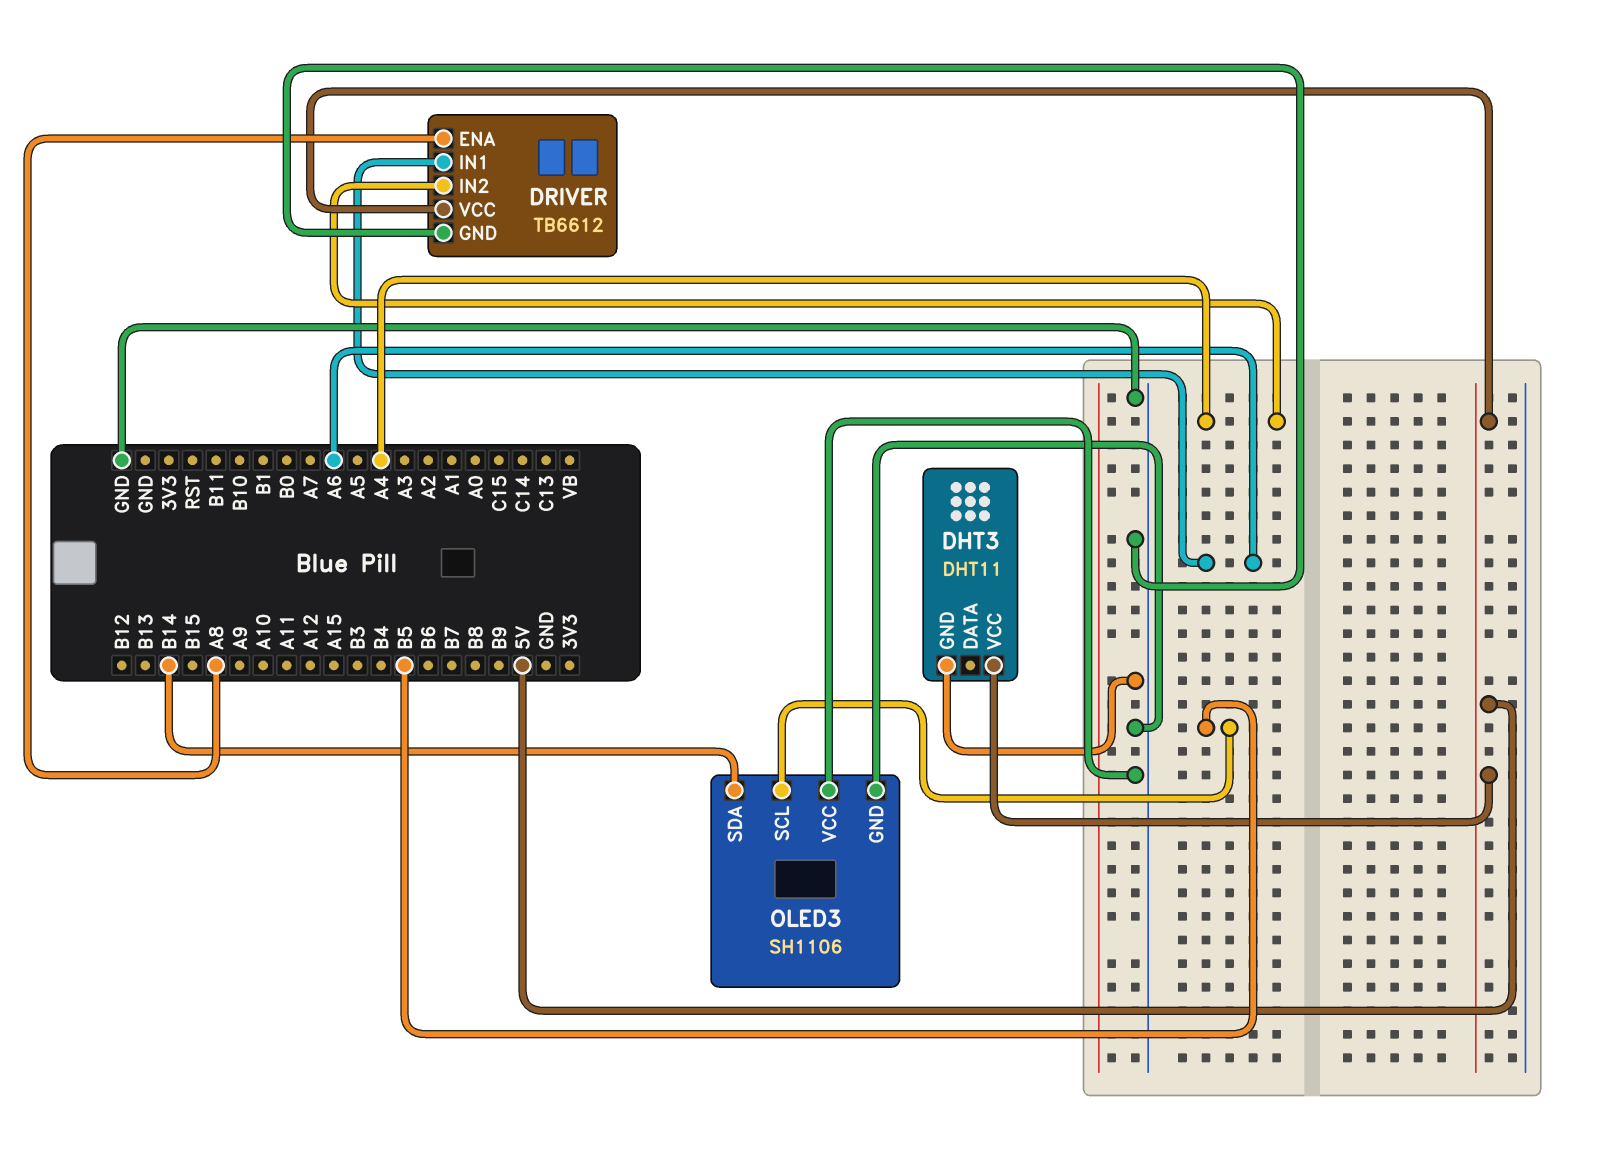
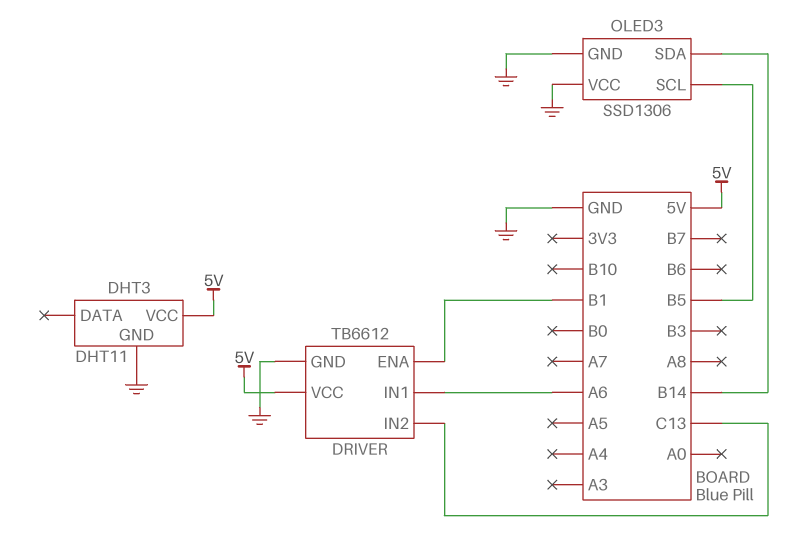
DRIVER pin ENA: A8 -> B1
DRIVER pin IN2: A4 -> C13
OLED3: SH1106 -> SSD1306

